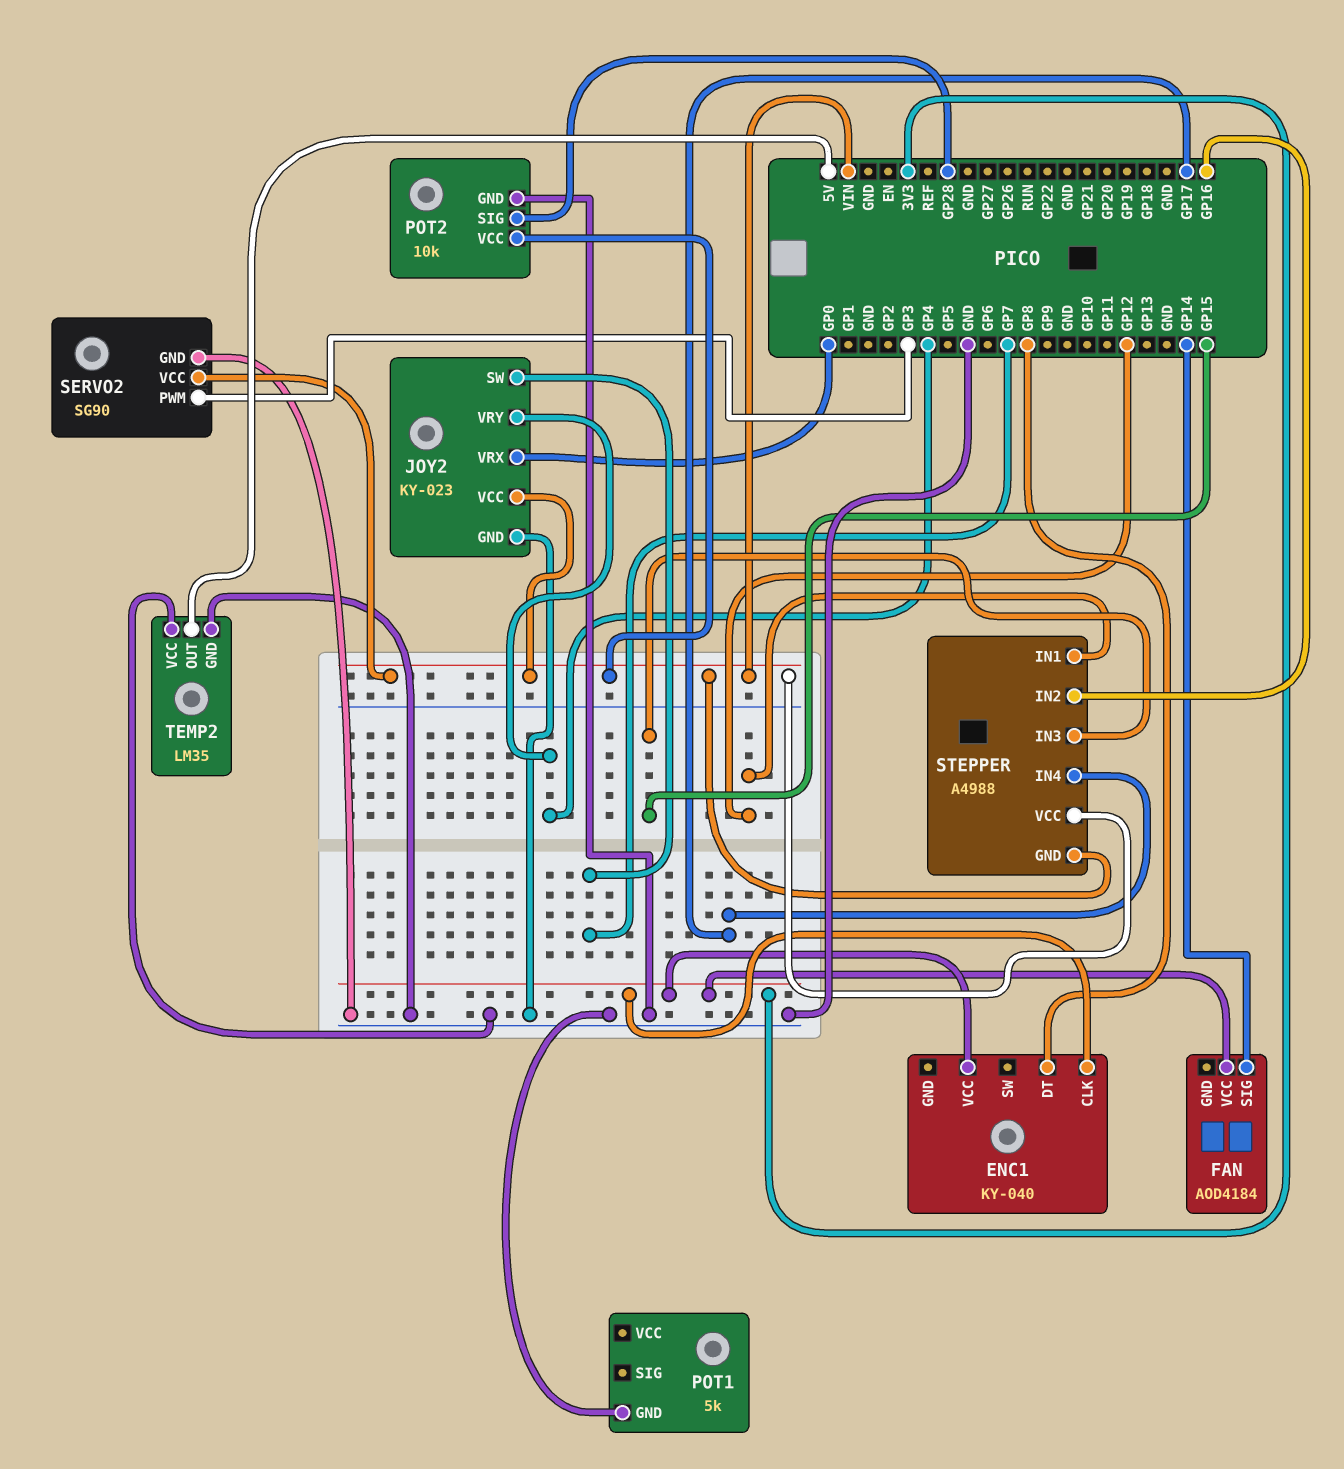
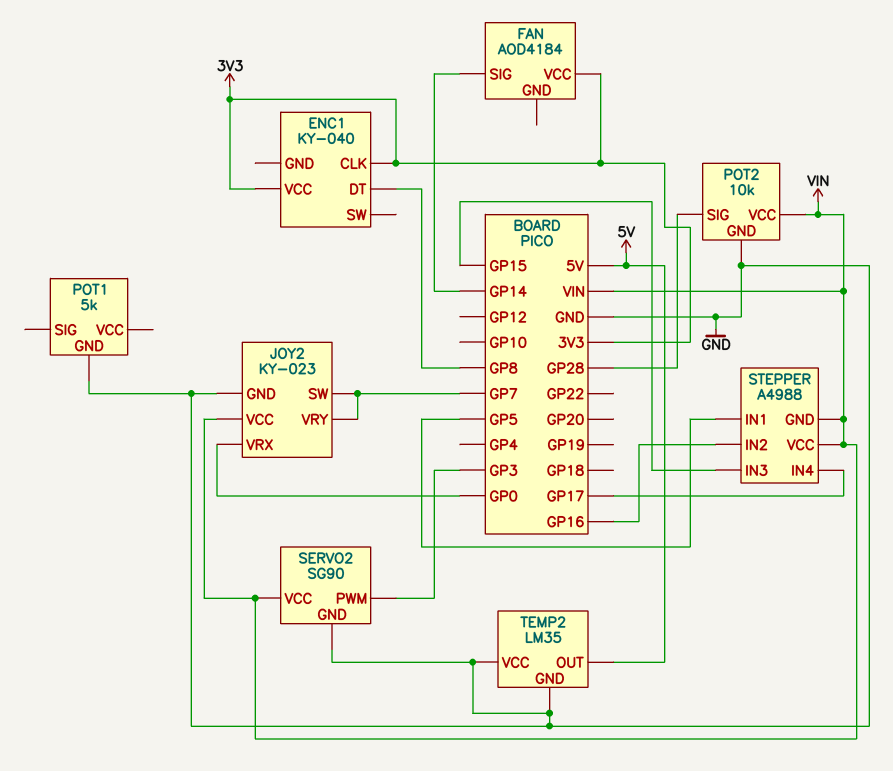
JOY2 pin VRY: GP4 -> GP7
STEPPER pin IN1: GP12 -> GP5

